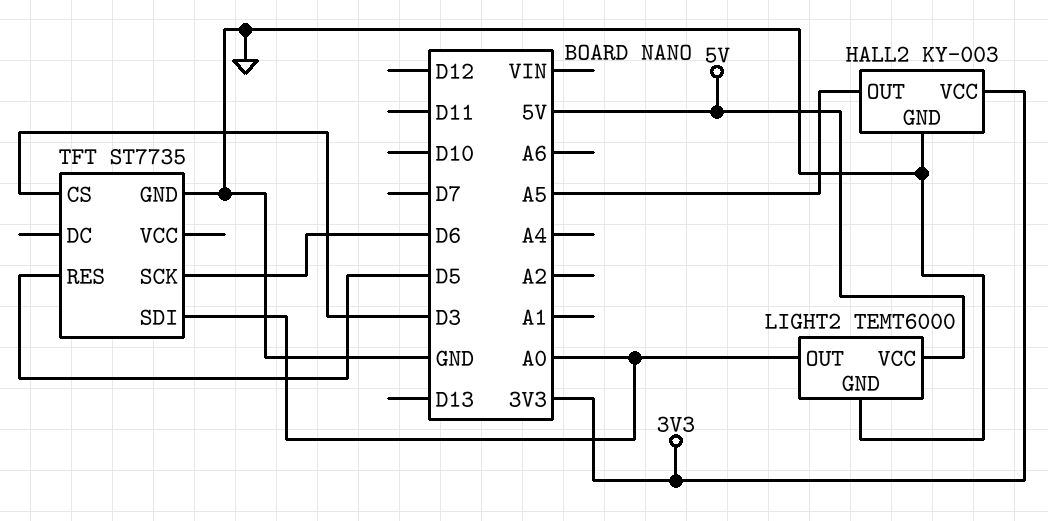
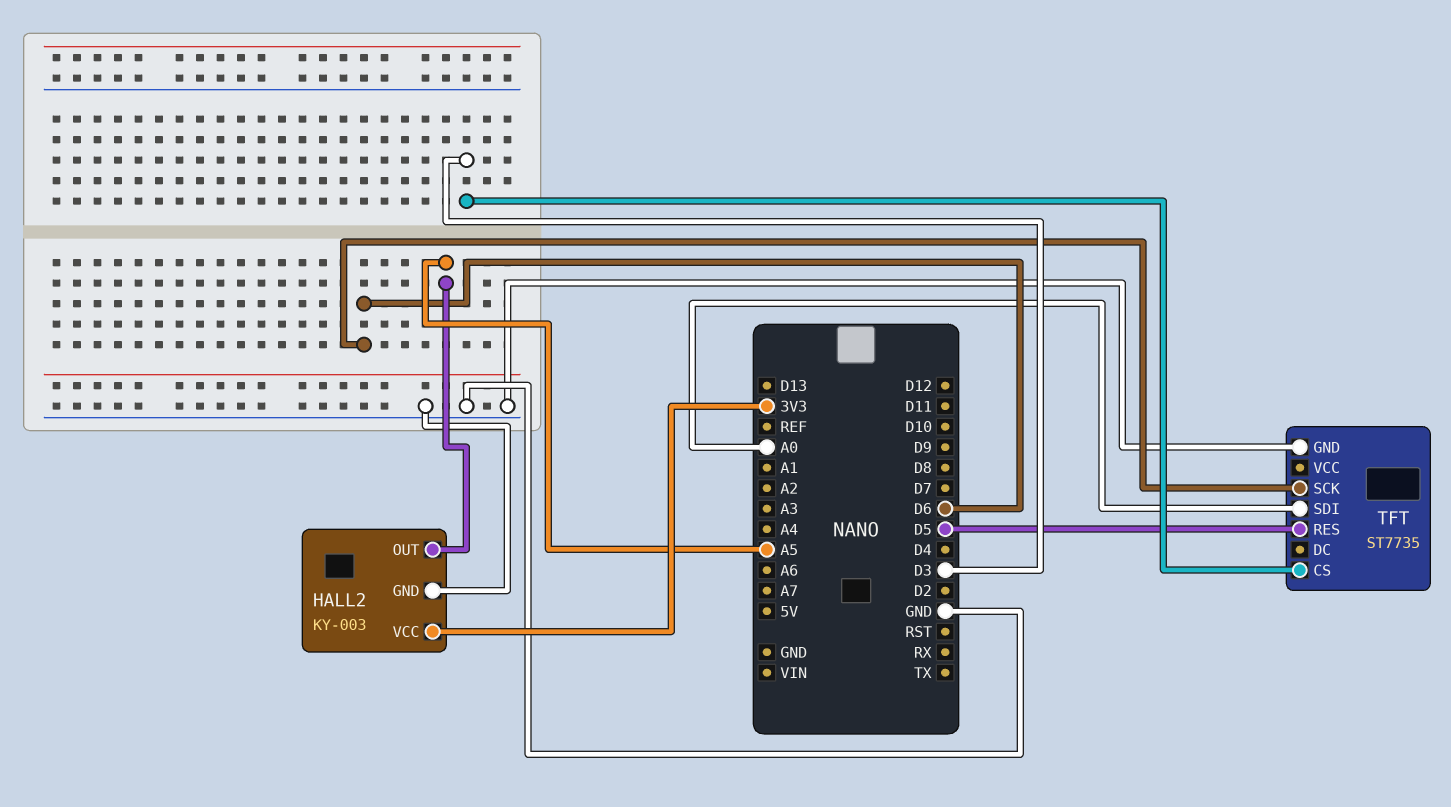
LIGHT2: TEMT6000 -> none
LIGHT2 pin GND: GND -> none
LIGHT2 pin OUT: A0 -> none
LIGHT2 pin VCC: 5V -> none

